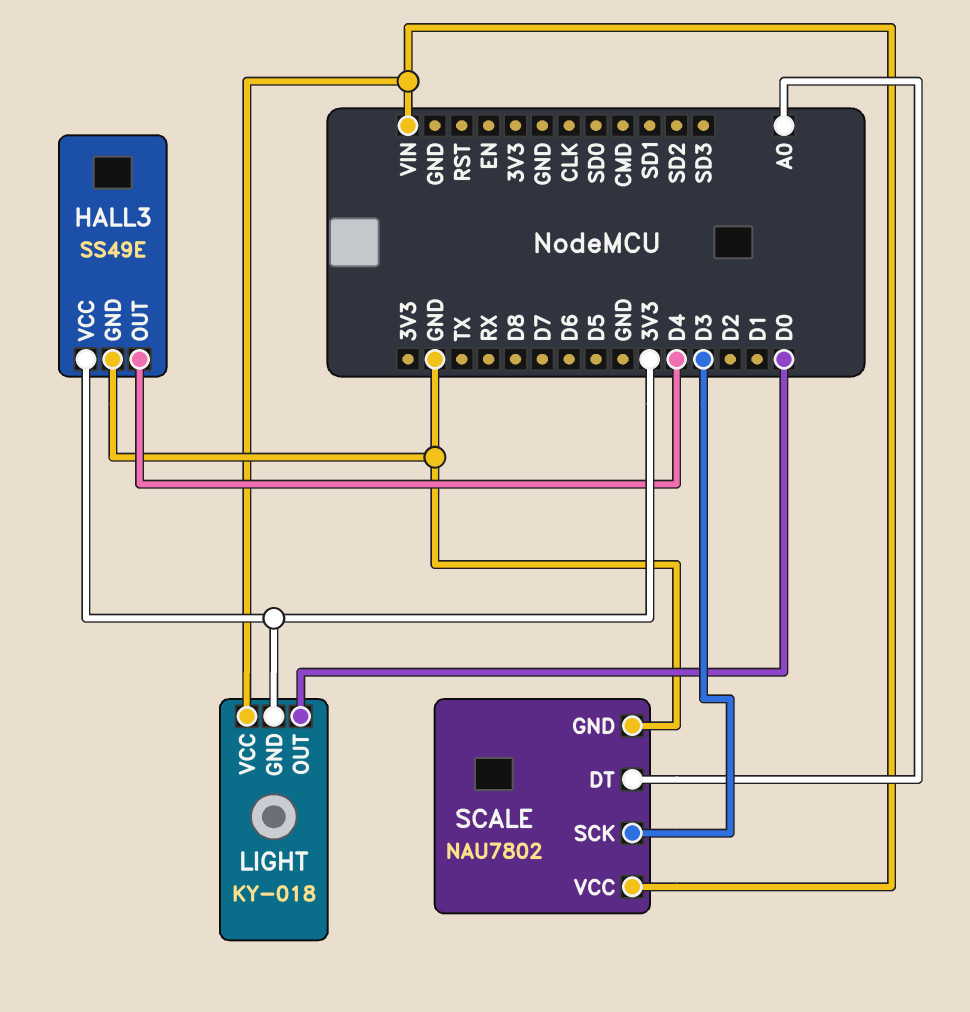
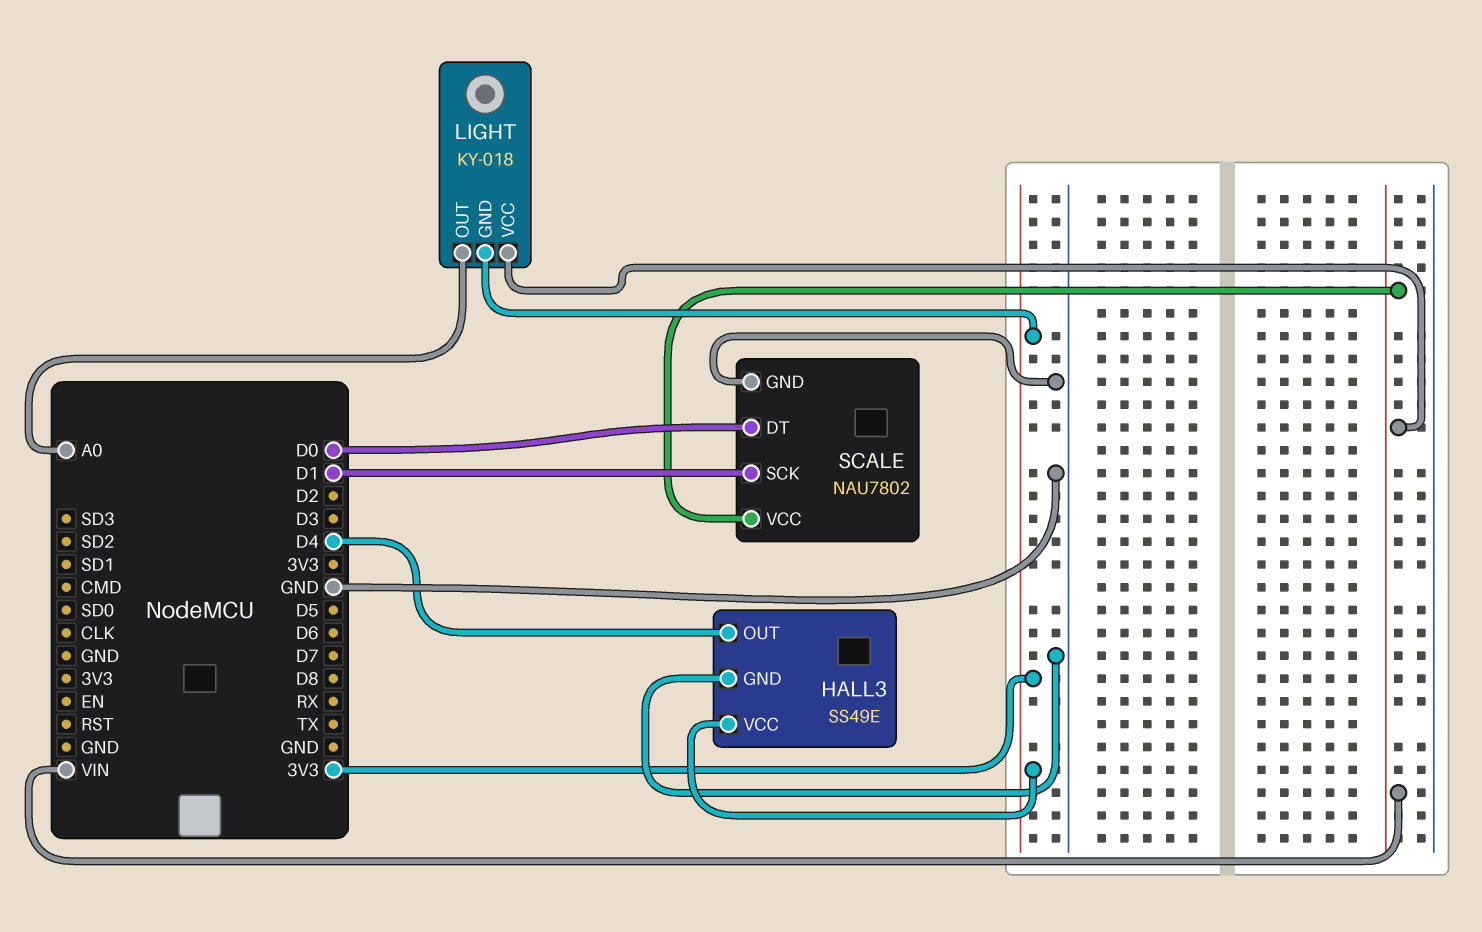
LIGHT pin OUT: D0 -> A0
SCALE pin DT: A0 -> D0
SCALE pin SCK: D3 -> D1

